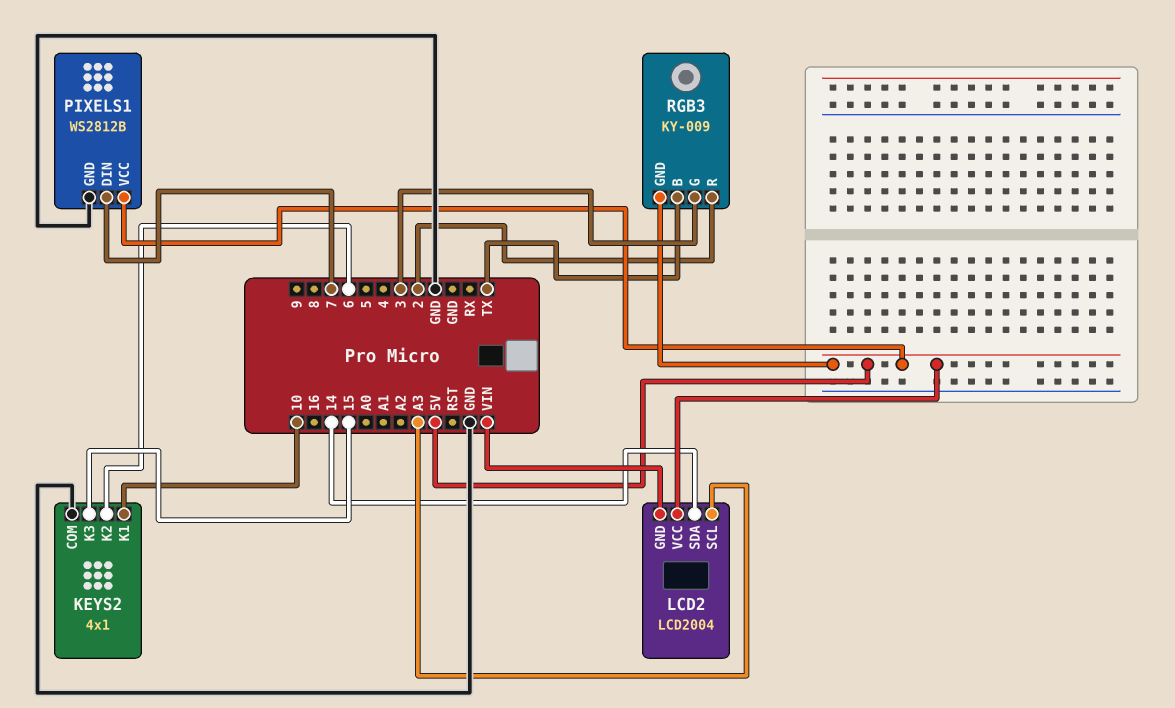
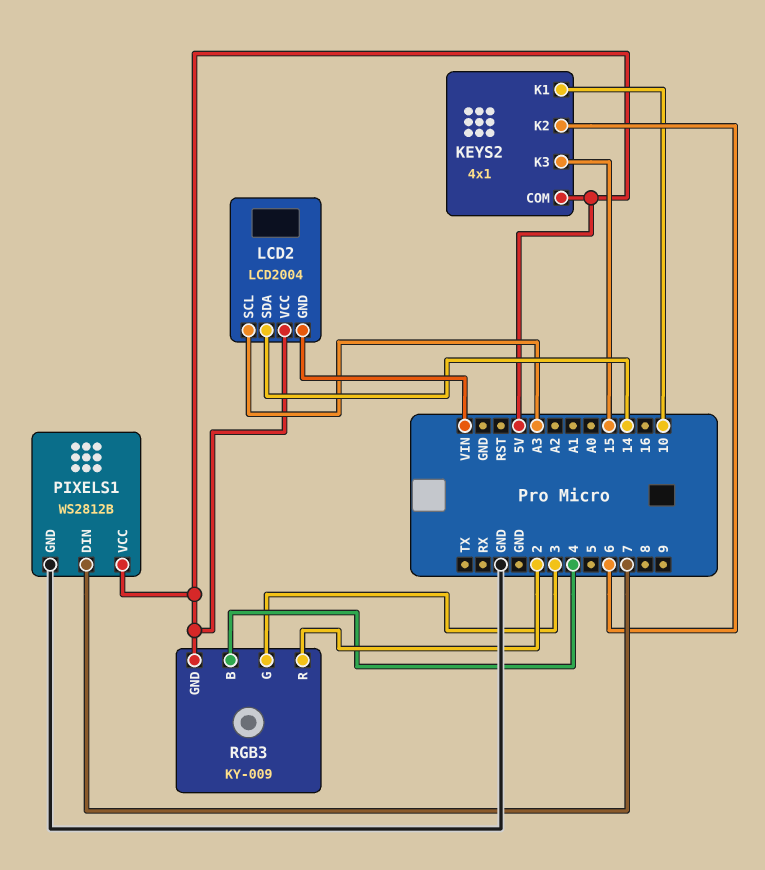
KEYS2 pin COM: GND -> 5V
RGB3 pin B: TX -> 4

